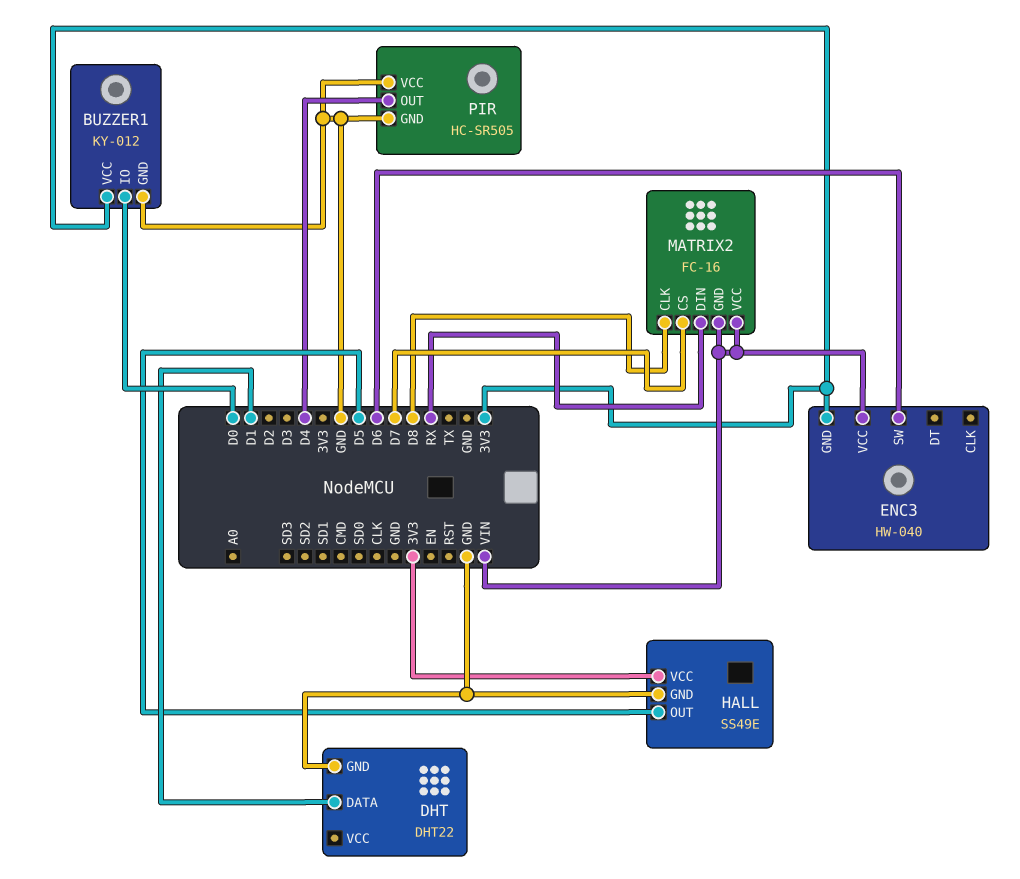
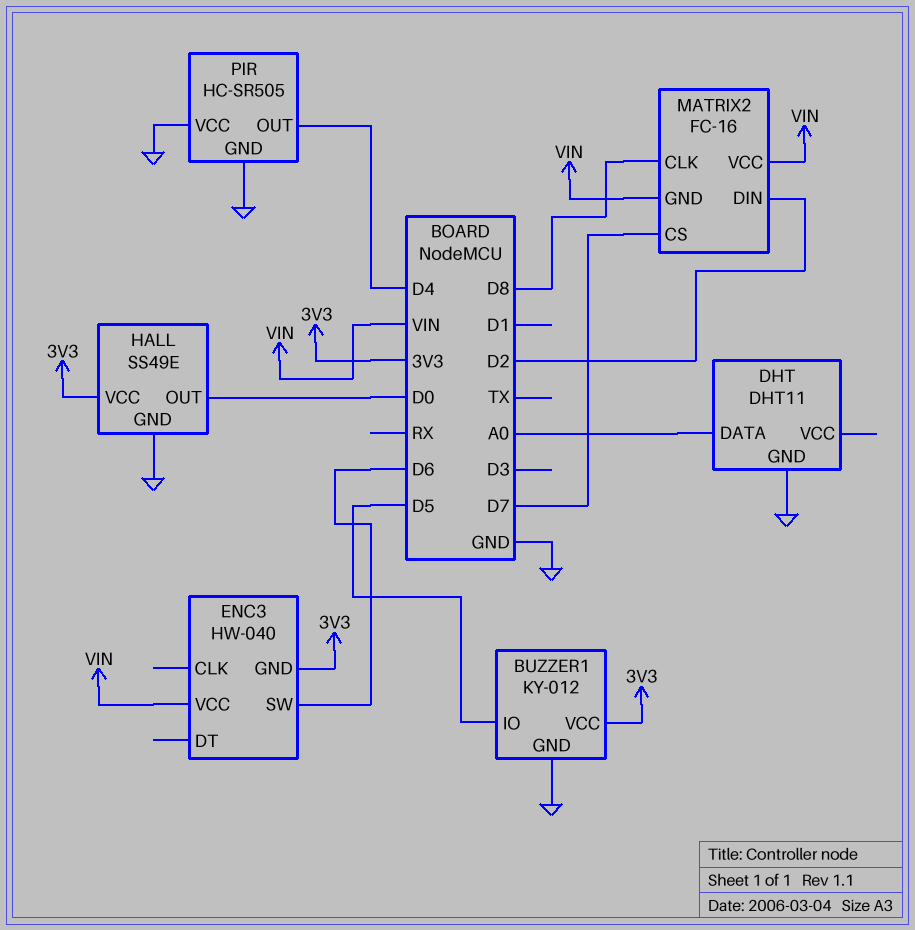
BUZZER1 pin IO: D0 -> D5
DHT: DHT22 -> DHT11
DHT pin DATA: D1 -> A0
HALL pin OUT: D5 -> D0
MATRIX2 pin DIN: RX -> D2

